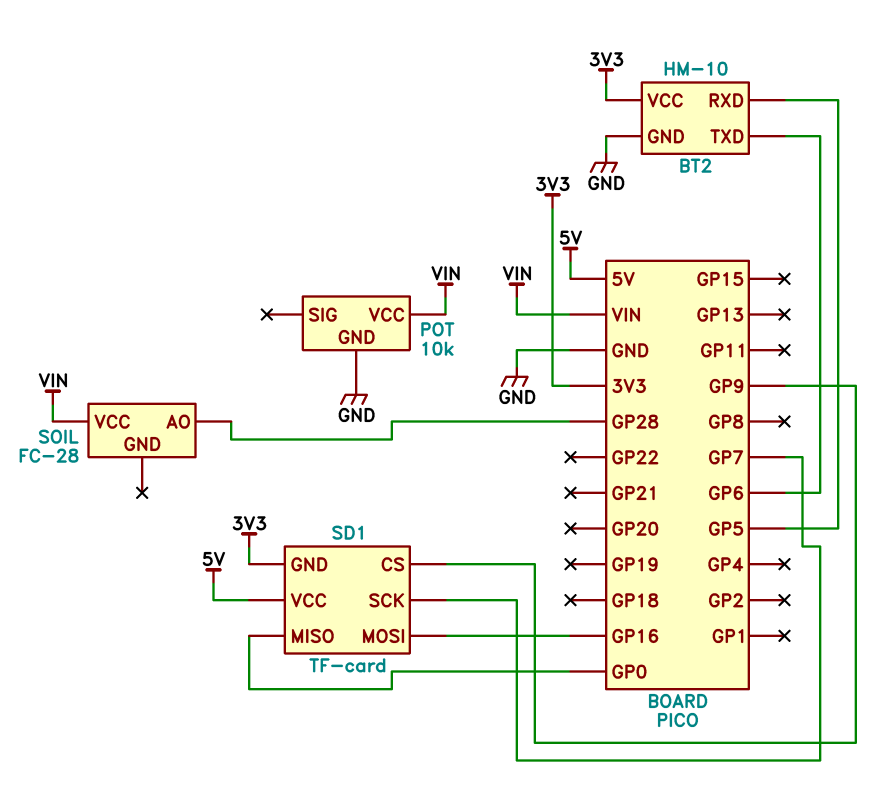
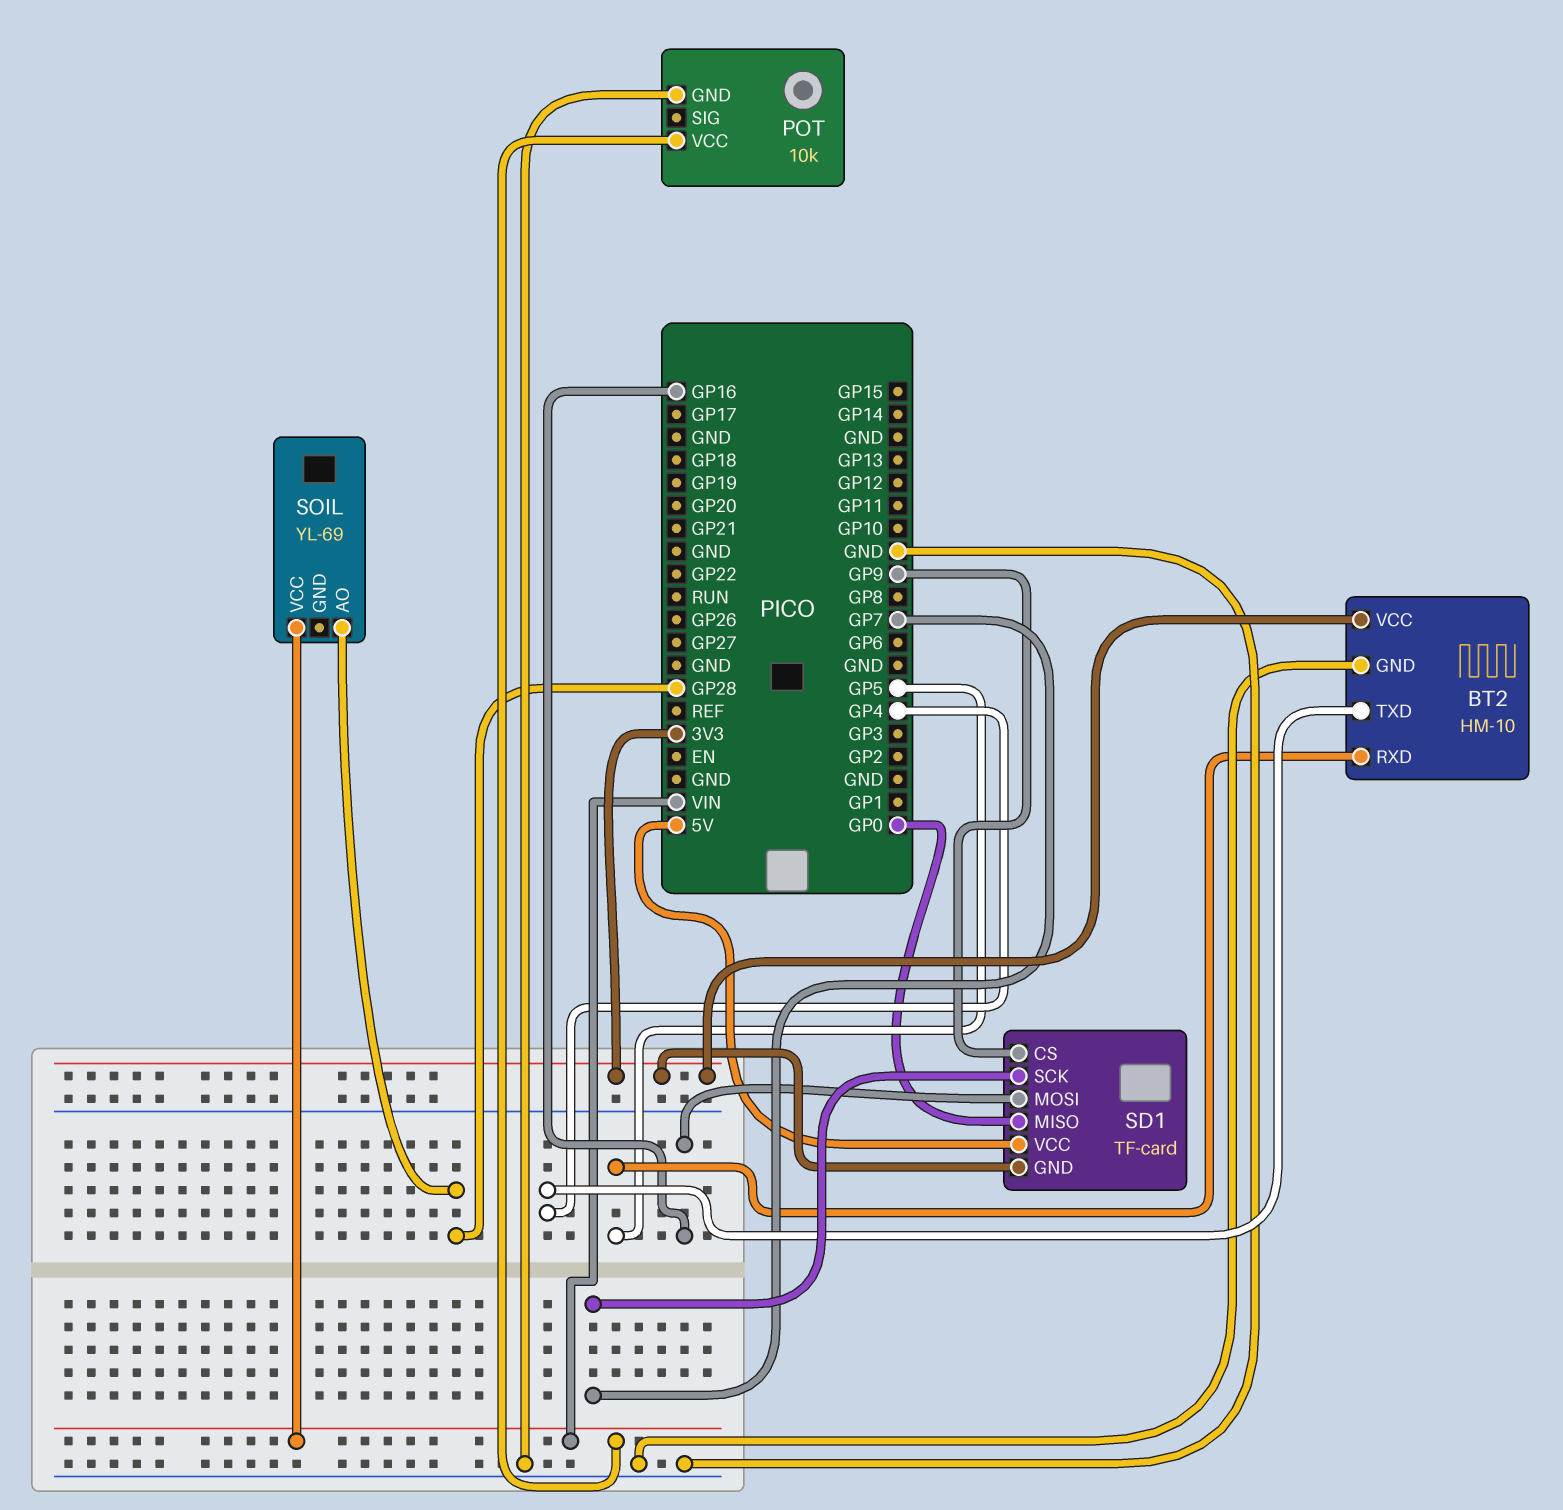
BT2 pin TXD: GP6 -> GP4
SOIL: FC-28 -> YL-69

